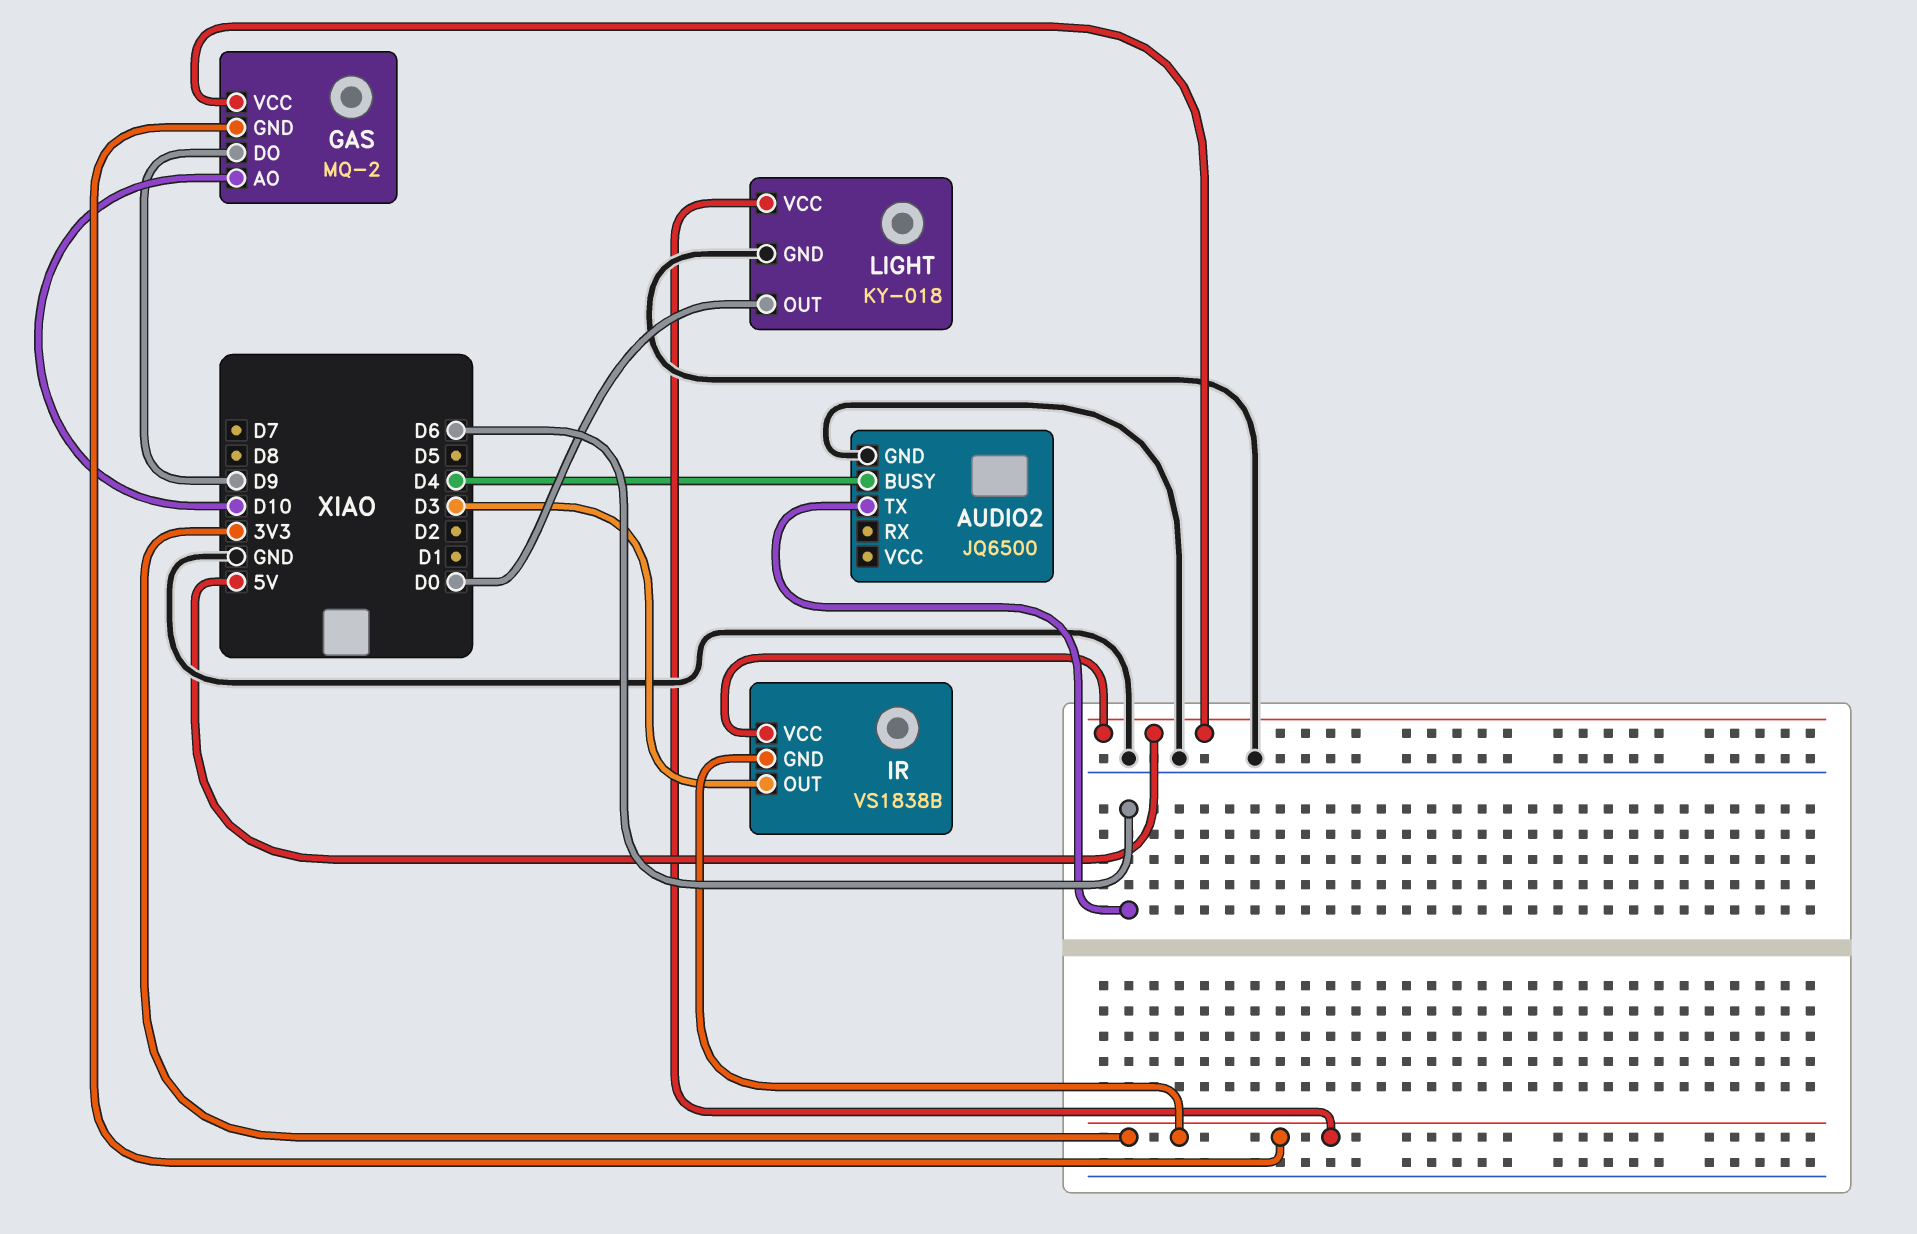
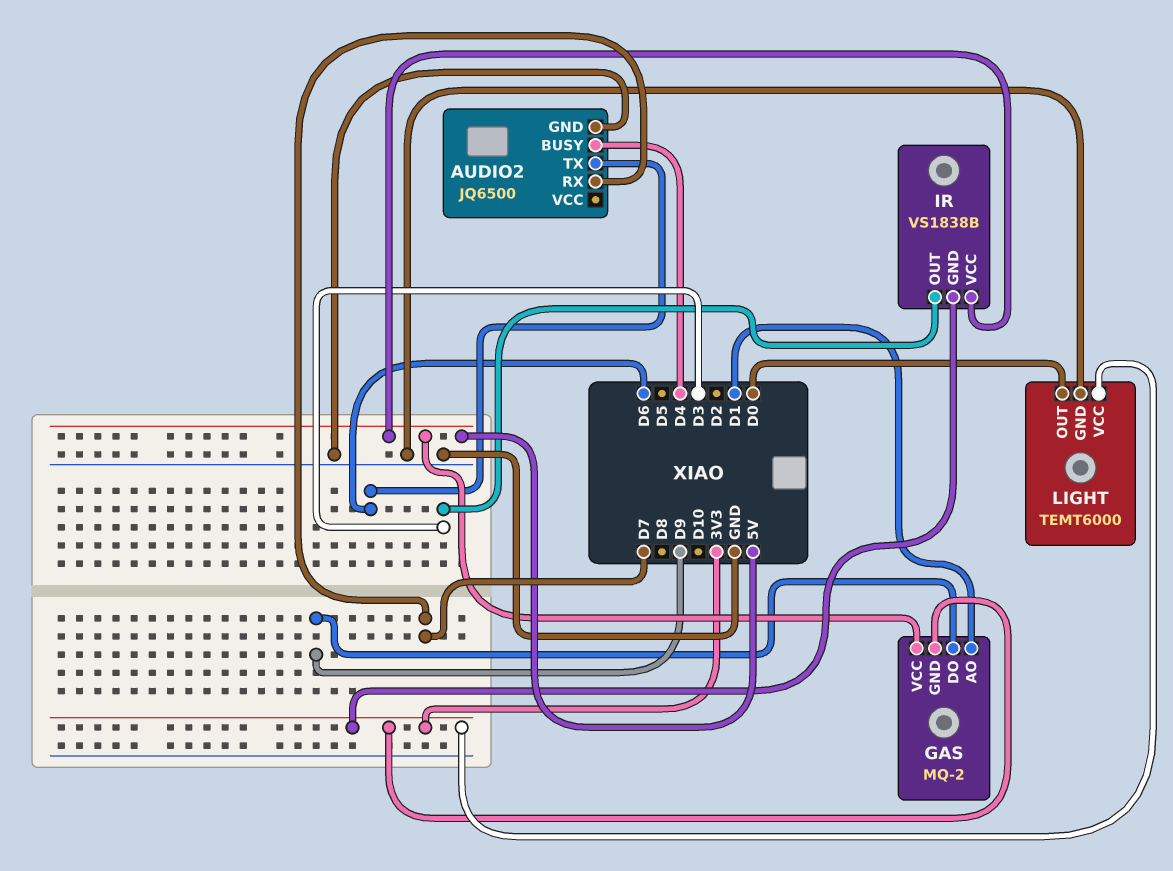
AUDIO2 pin RX: none -> D7
GAS pin AO: D10 -> D1
LIGHT: KY-018 -> TEMT6000

